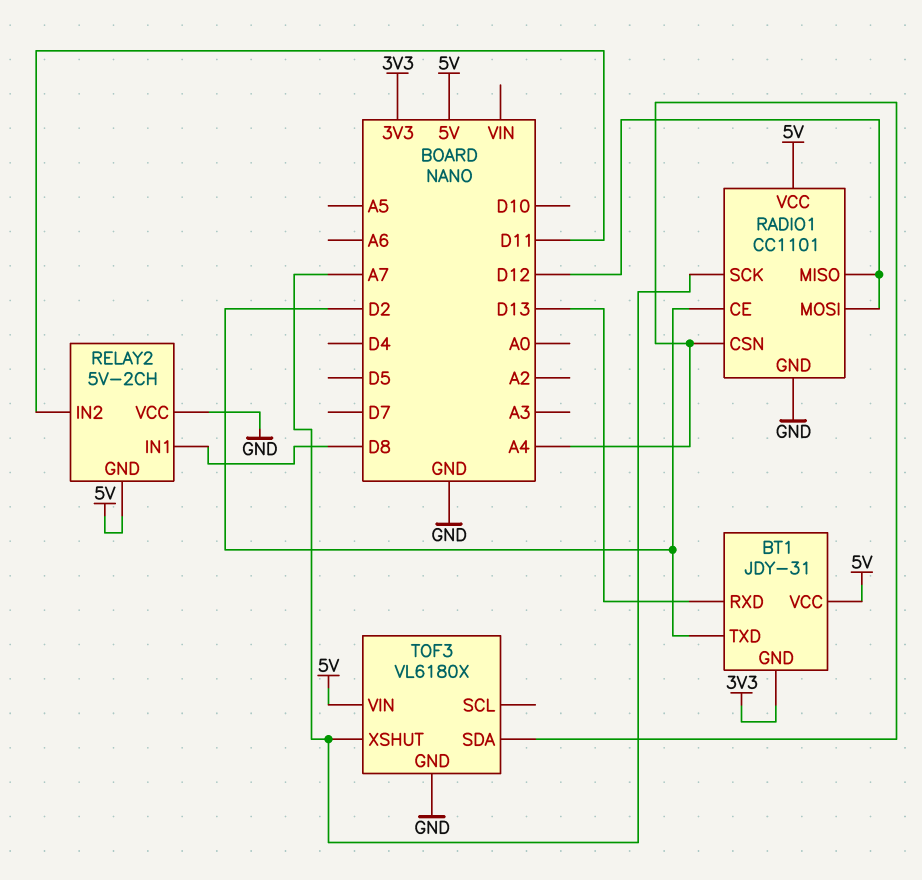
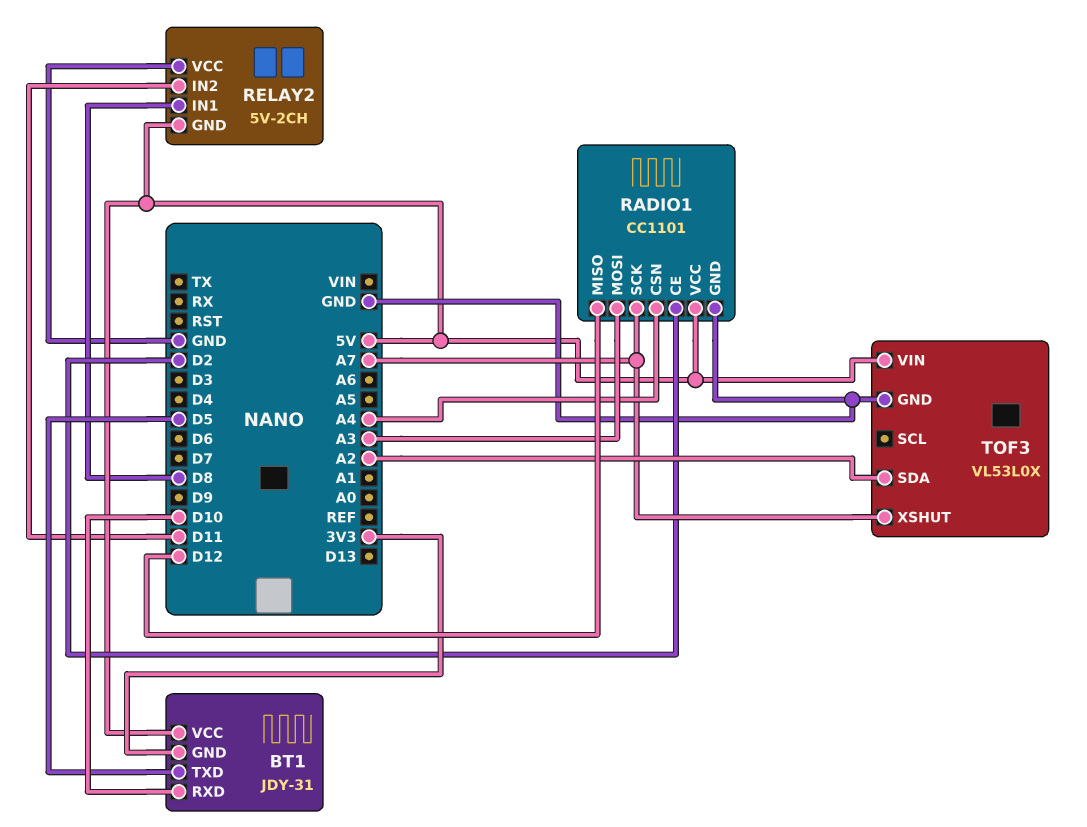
BT1 pin RXD: D13 -> D10
BT1 pin TXD: D2 -> D5
RADIO1 pin MOSI: D12 -> A3
TOF3: VL6180X -> VL53L0X
TOF3 pin SDA: A4 -> A2

